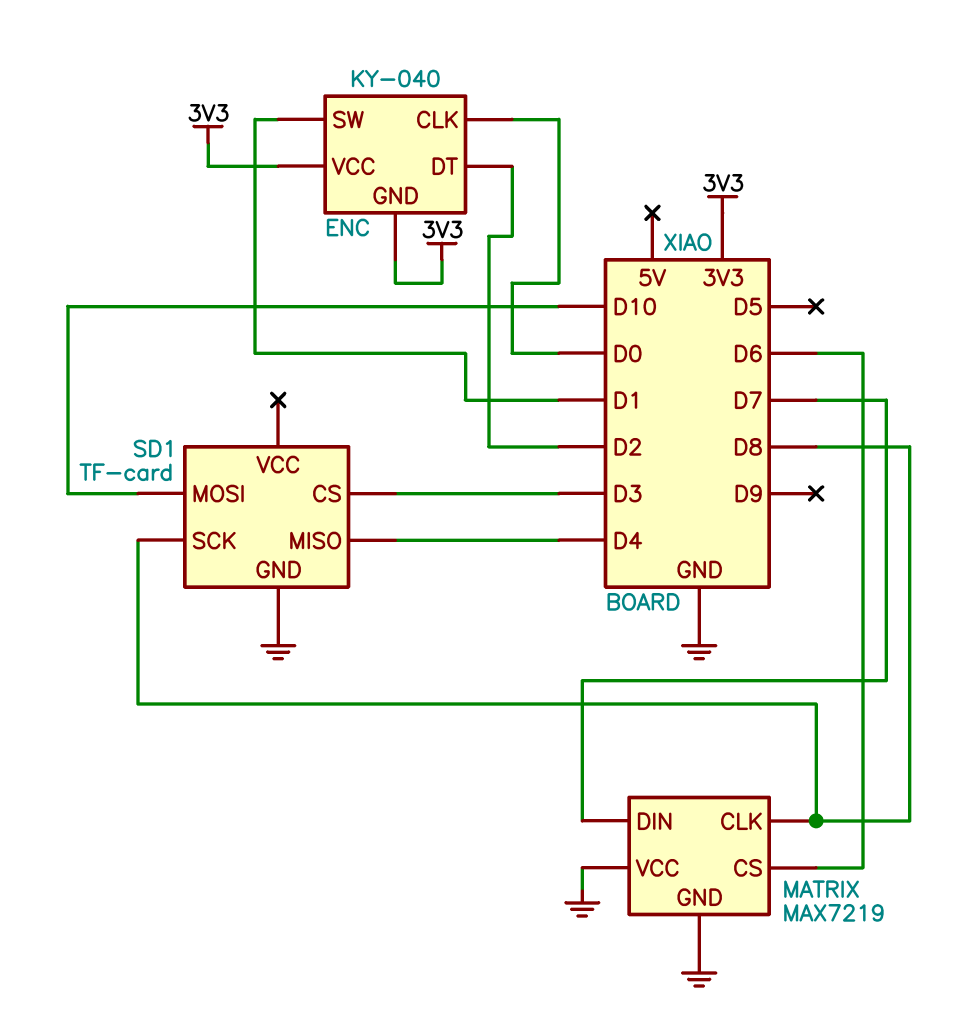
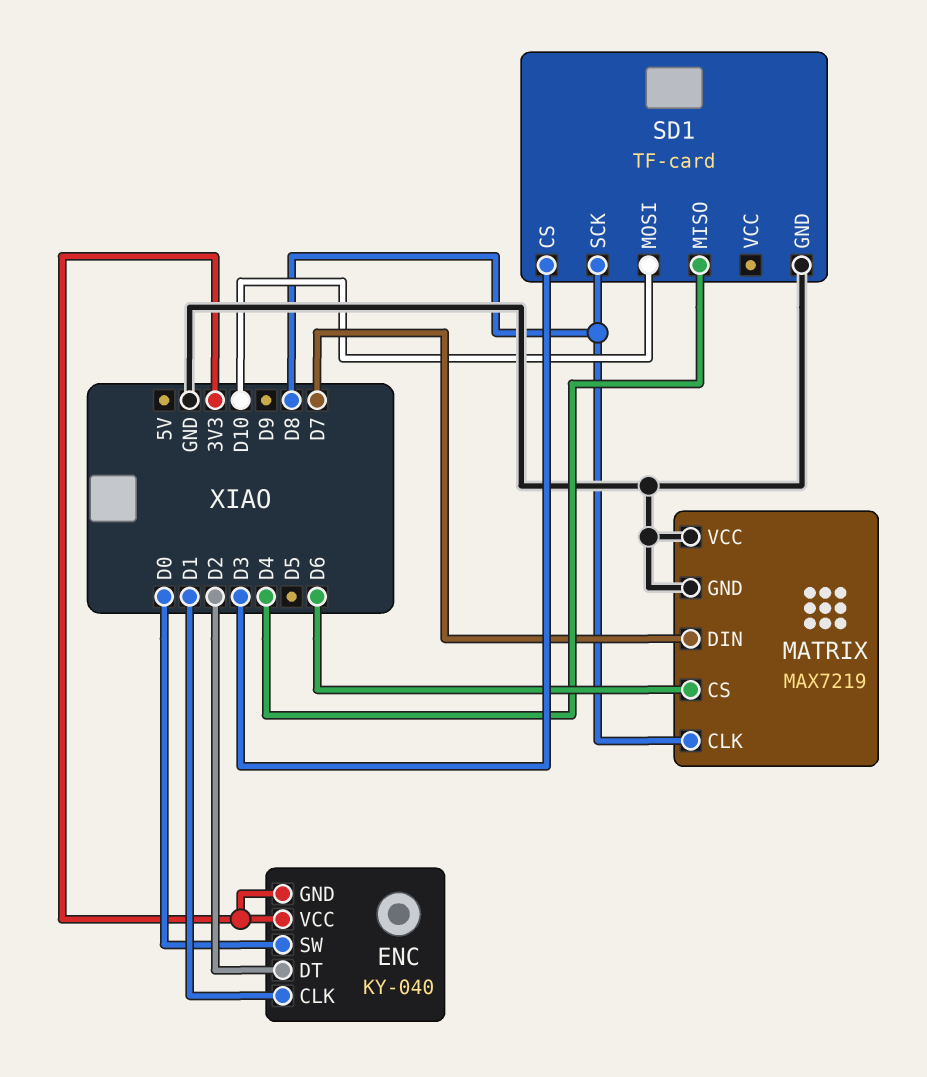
ENC pin CLK: D0 -> D1
ENC pin SW: D1 -> D0

